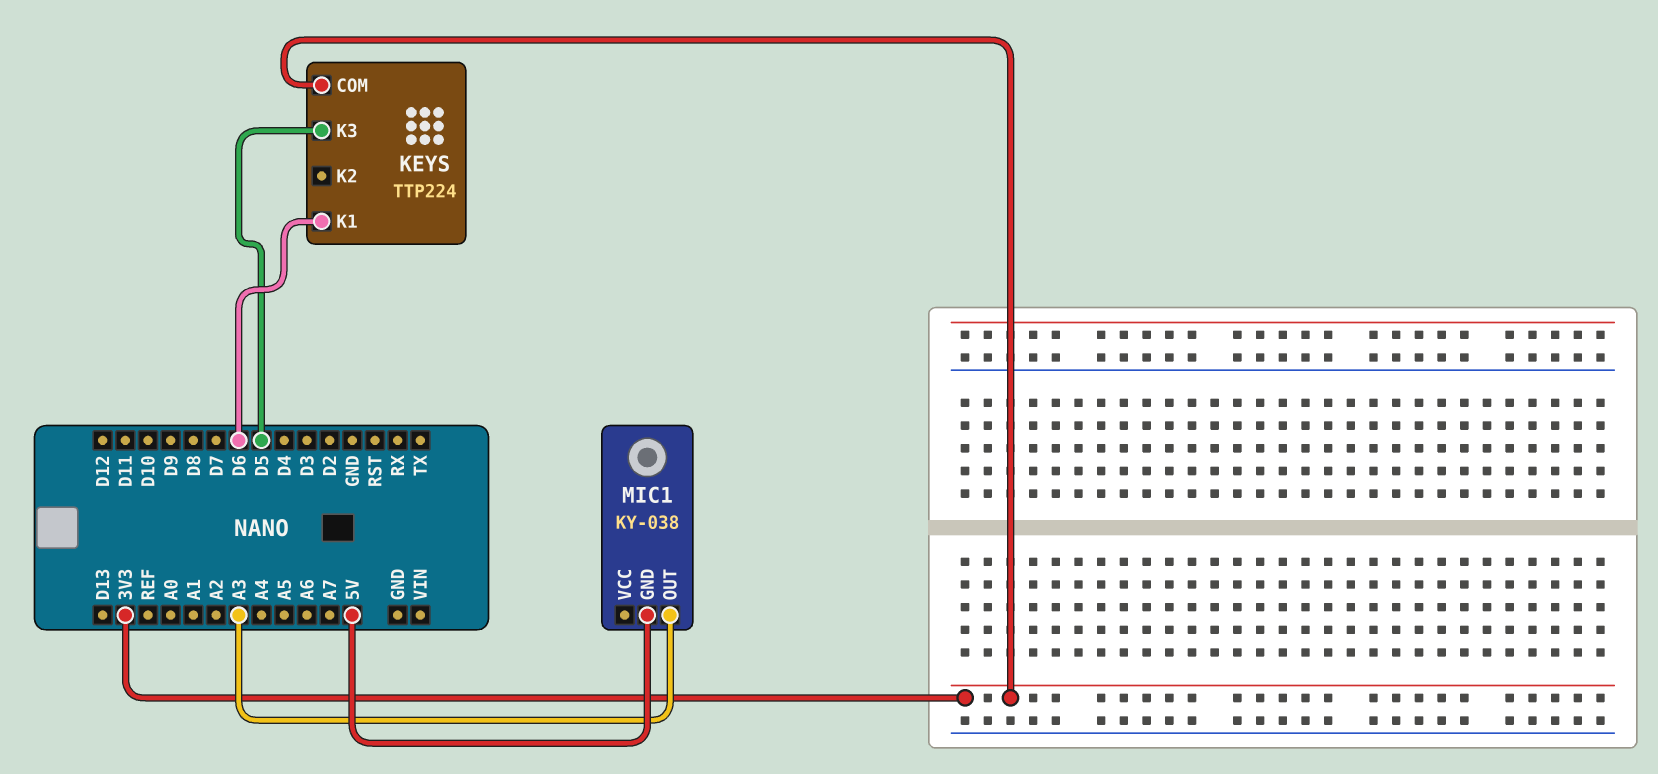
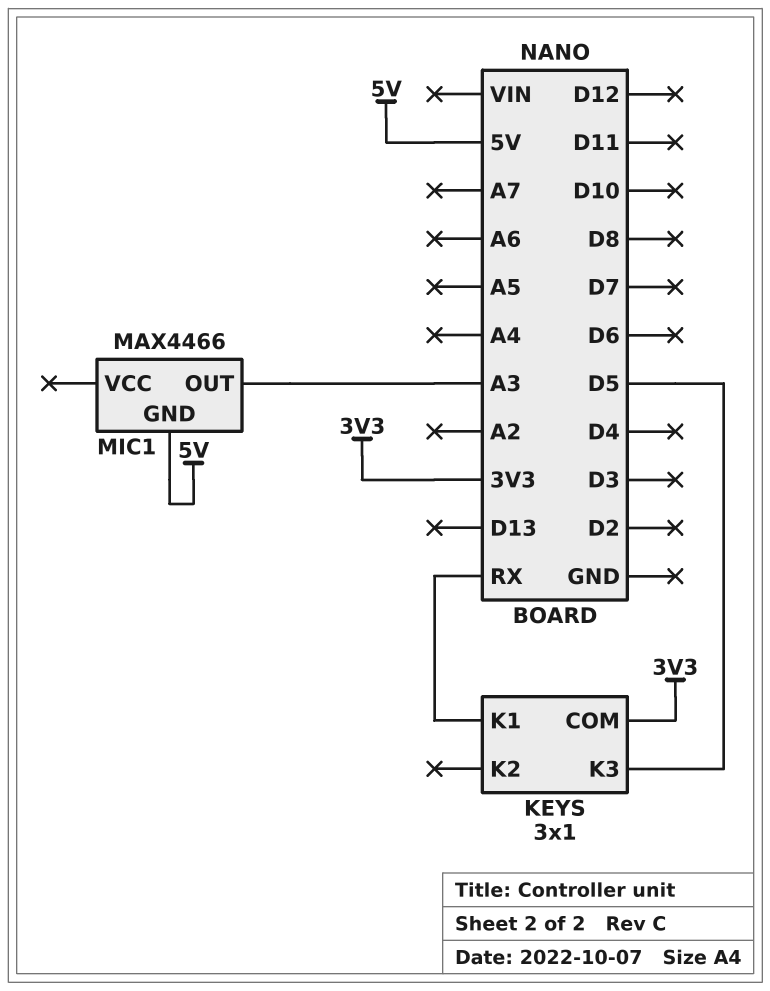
KEYS: TTP224 -> 3x1
KEYS pin K1: D6 -> RX
MIC1: KY-038 -> MAX4466

